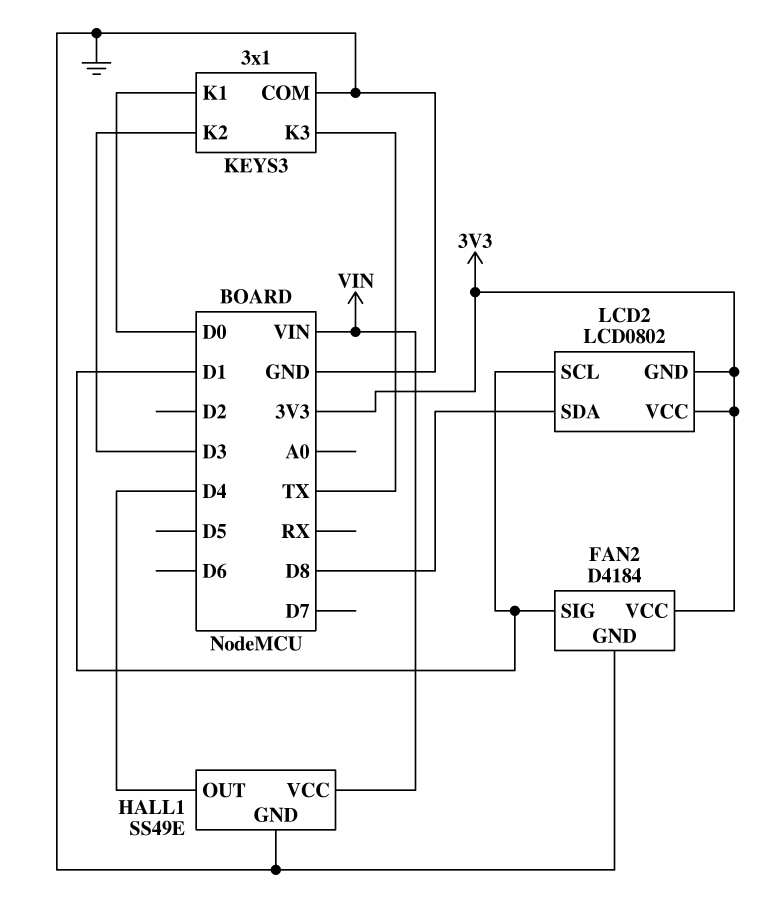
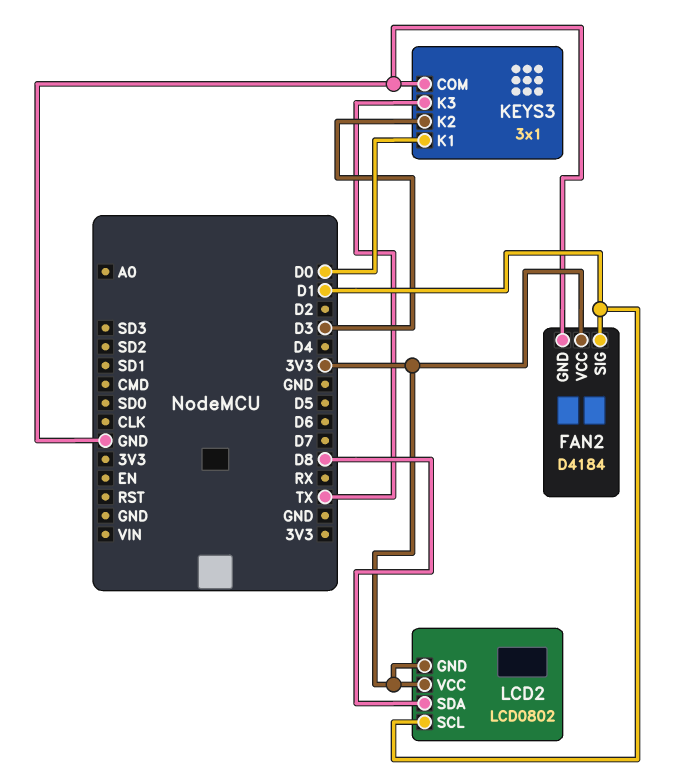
HALL1: SS49E -> none
HALL1 pin GND: GND -> none
HALL1 pin OUT: D4 -> none
HALL1 pin VCC: VIN -> none

